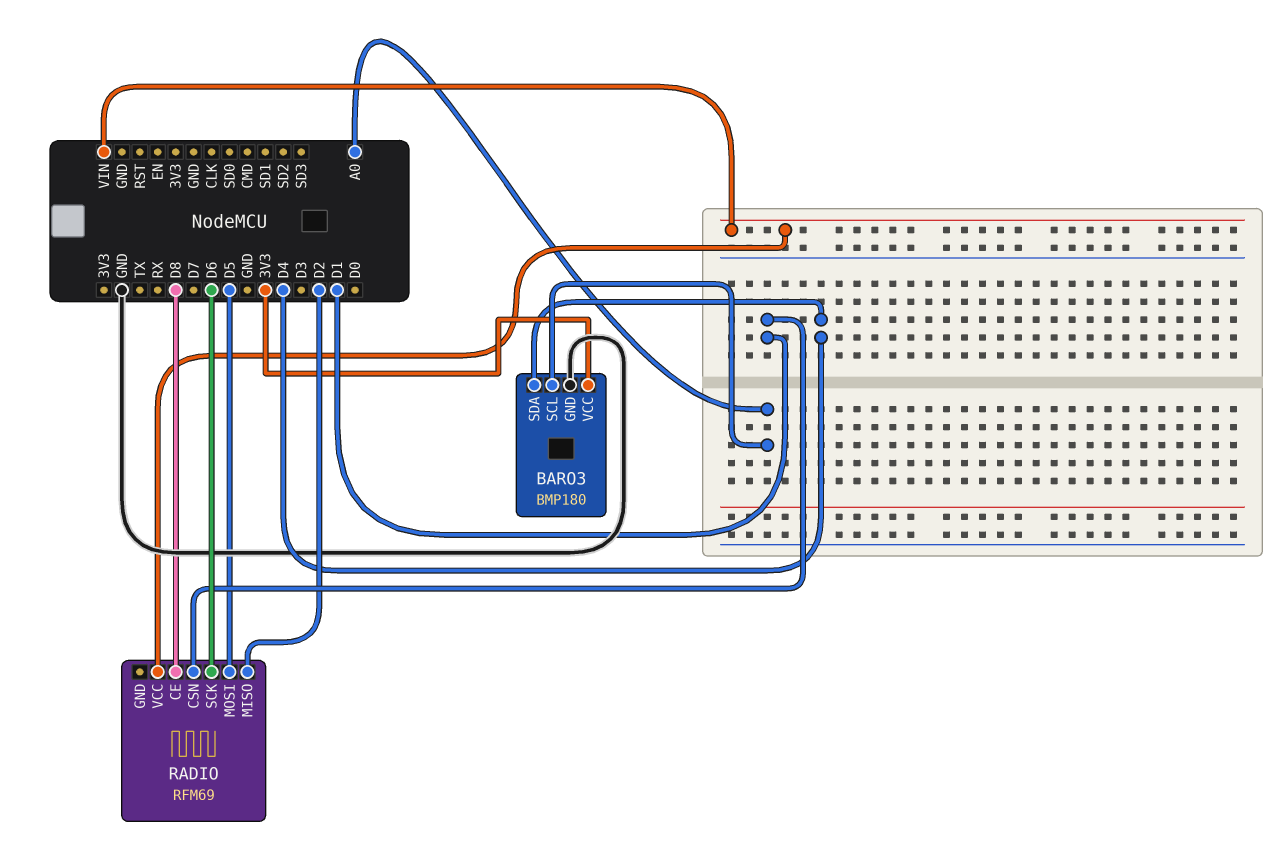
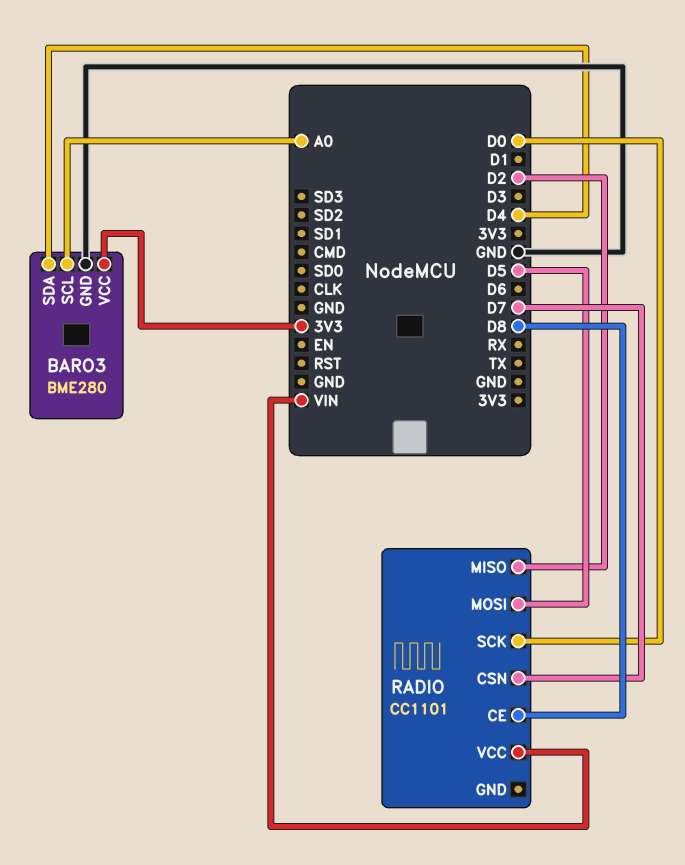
BARO3: BMP180 -> BME280
RADIO: RFM69 -> CC1101
RADIO pin CSN: D1 -> D7
RADIO pin SCK: D6 -> D0

